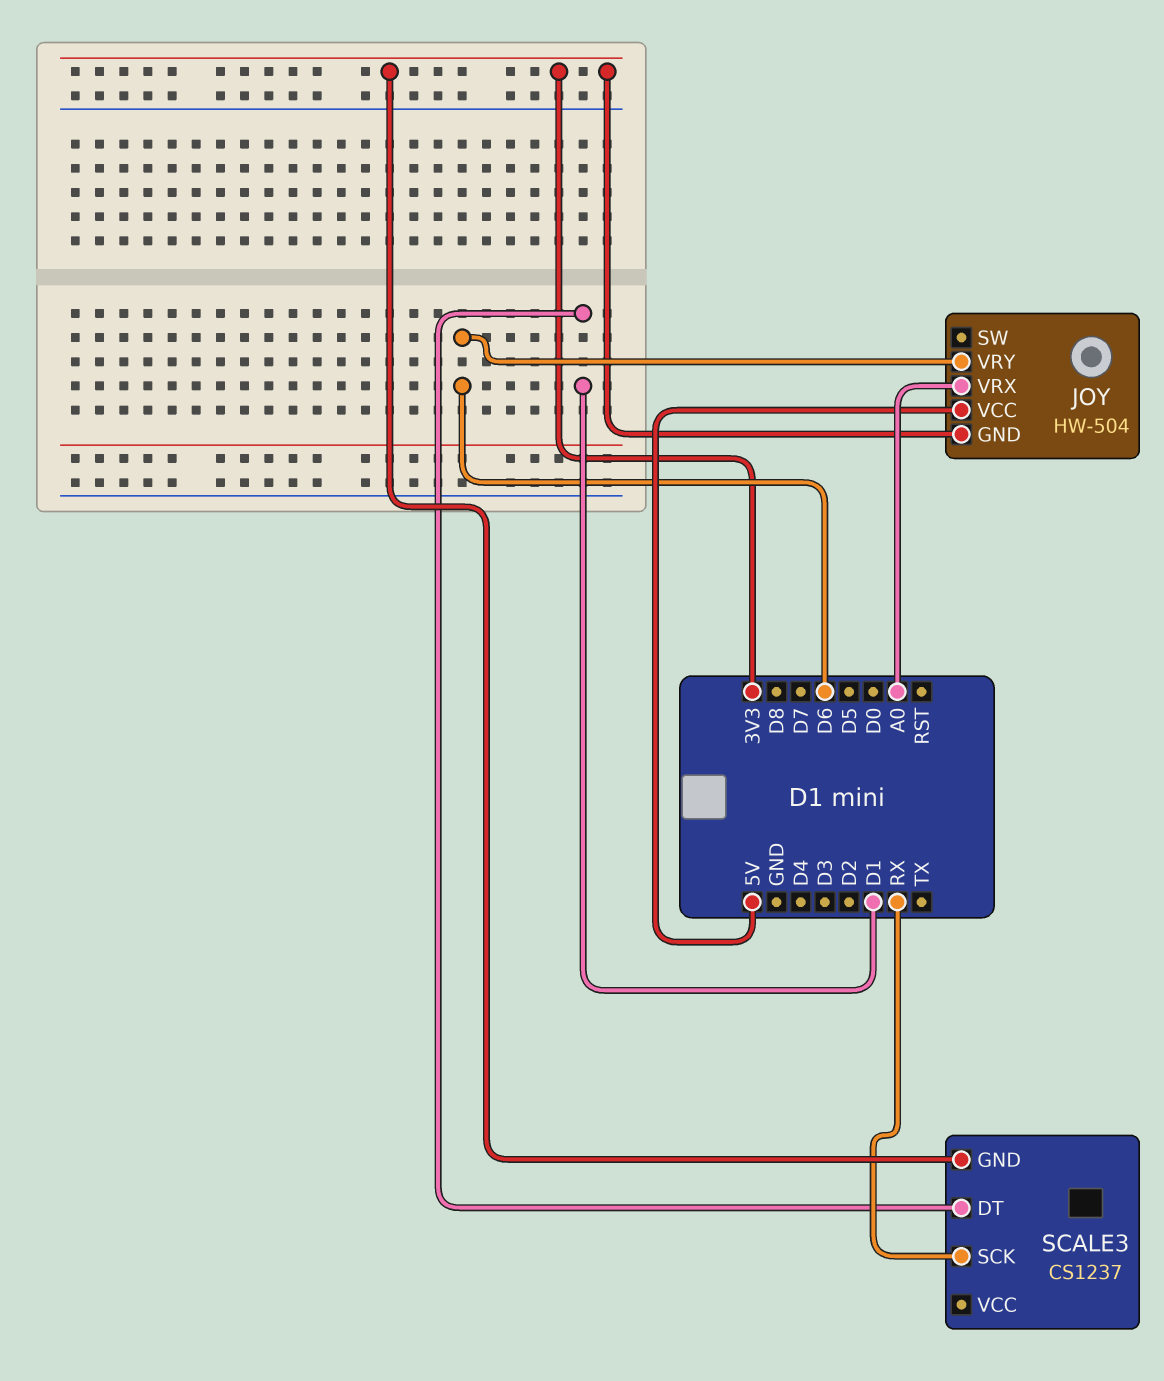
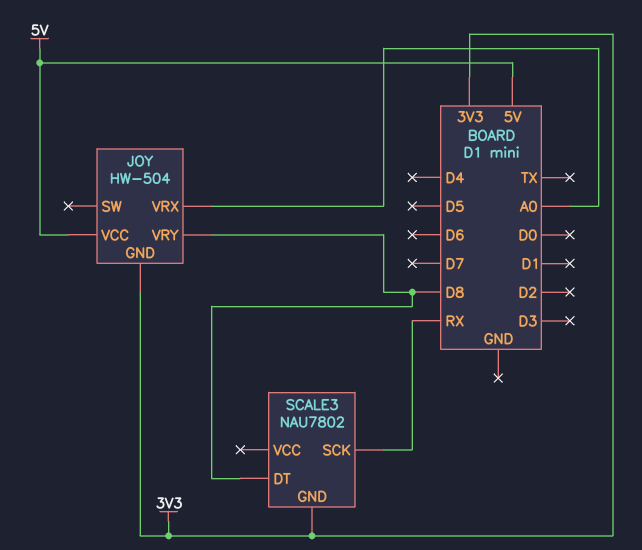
JOY pin VRY: D6 -> D8
SCALE3: CS1237 -> NAU7802
SCALE3 pin DT: D1 -> D8

